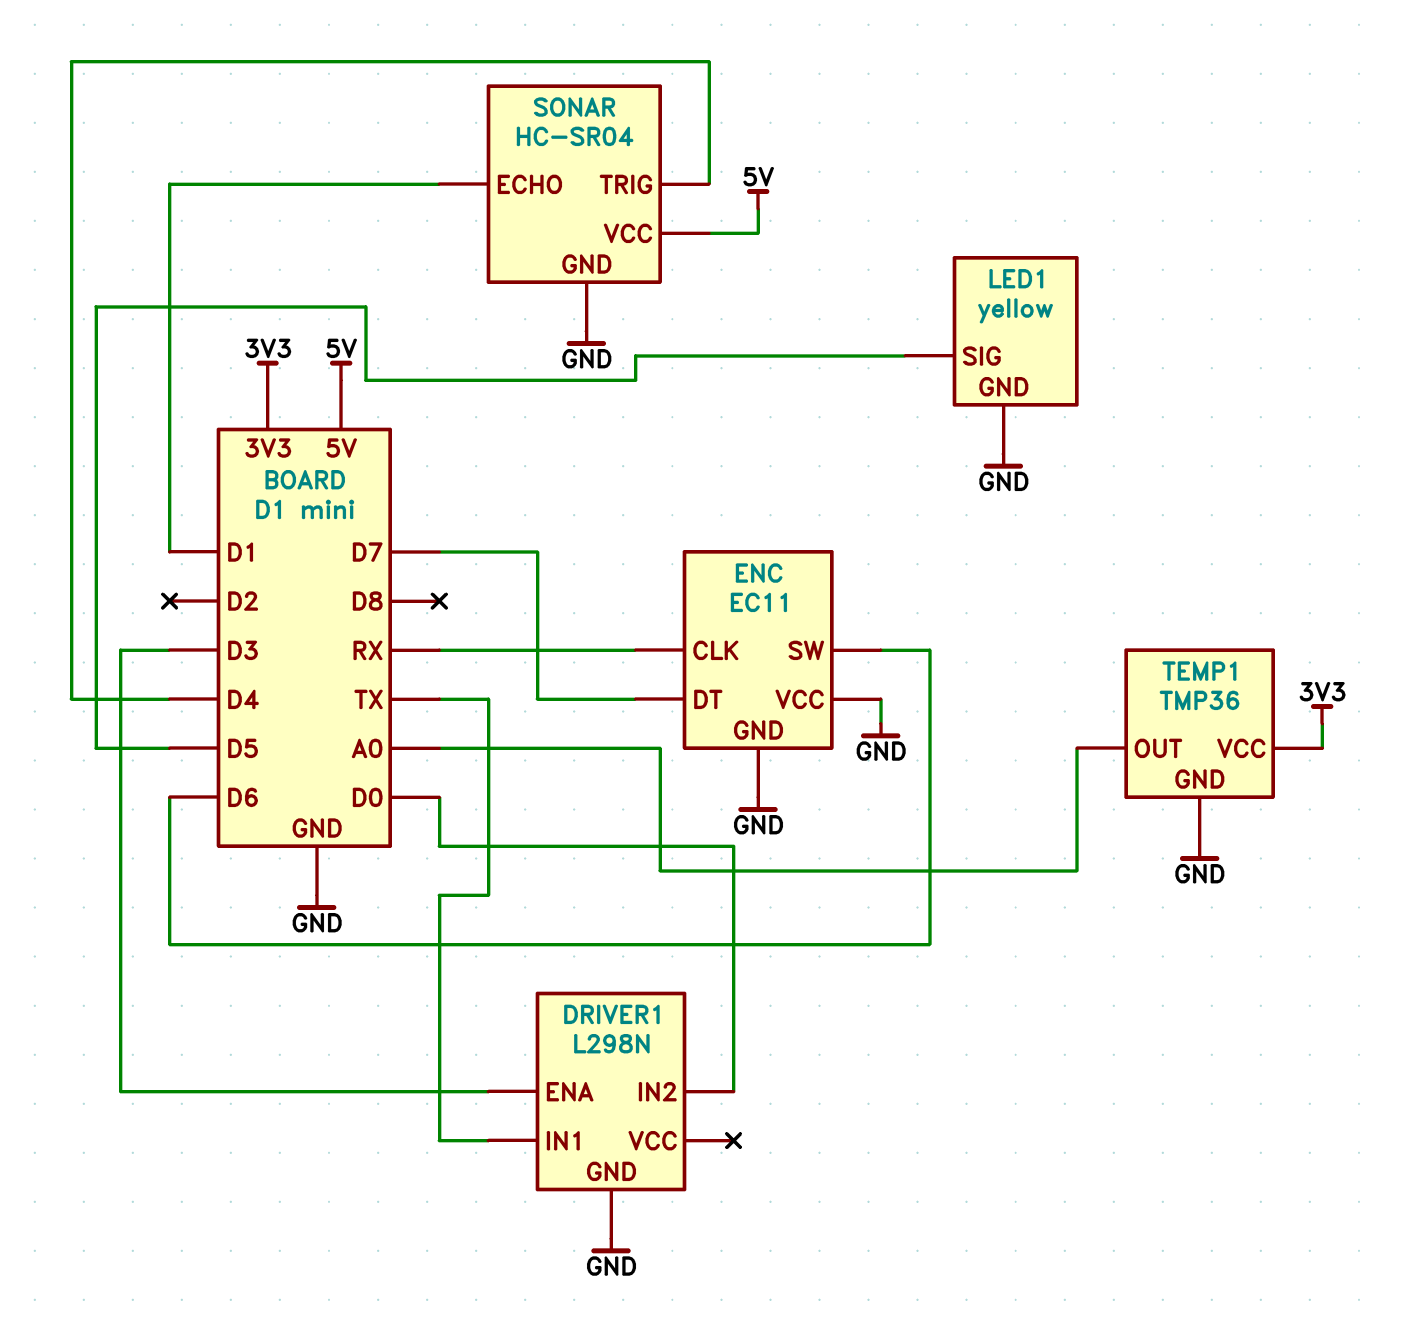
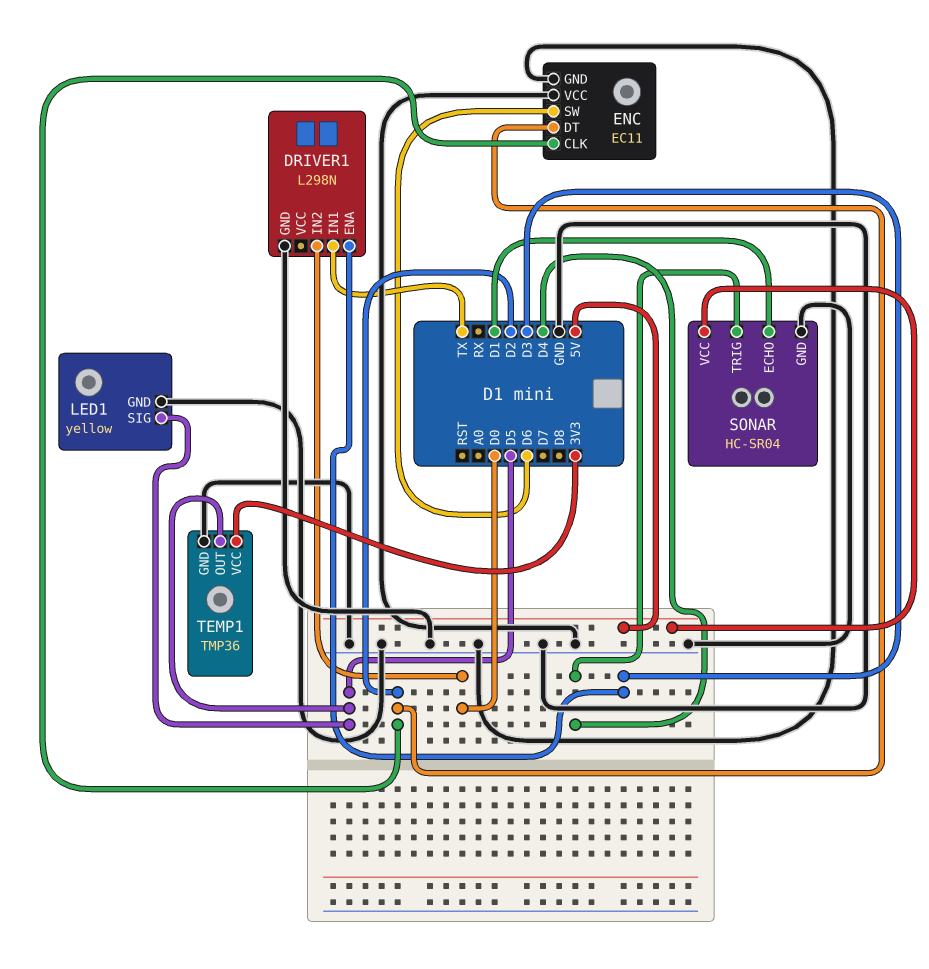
ENC pin CLK: RX -> D2
ENC pin DT: D7 -> D2
TEMP1 pin OUT: A0 -> D5

